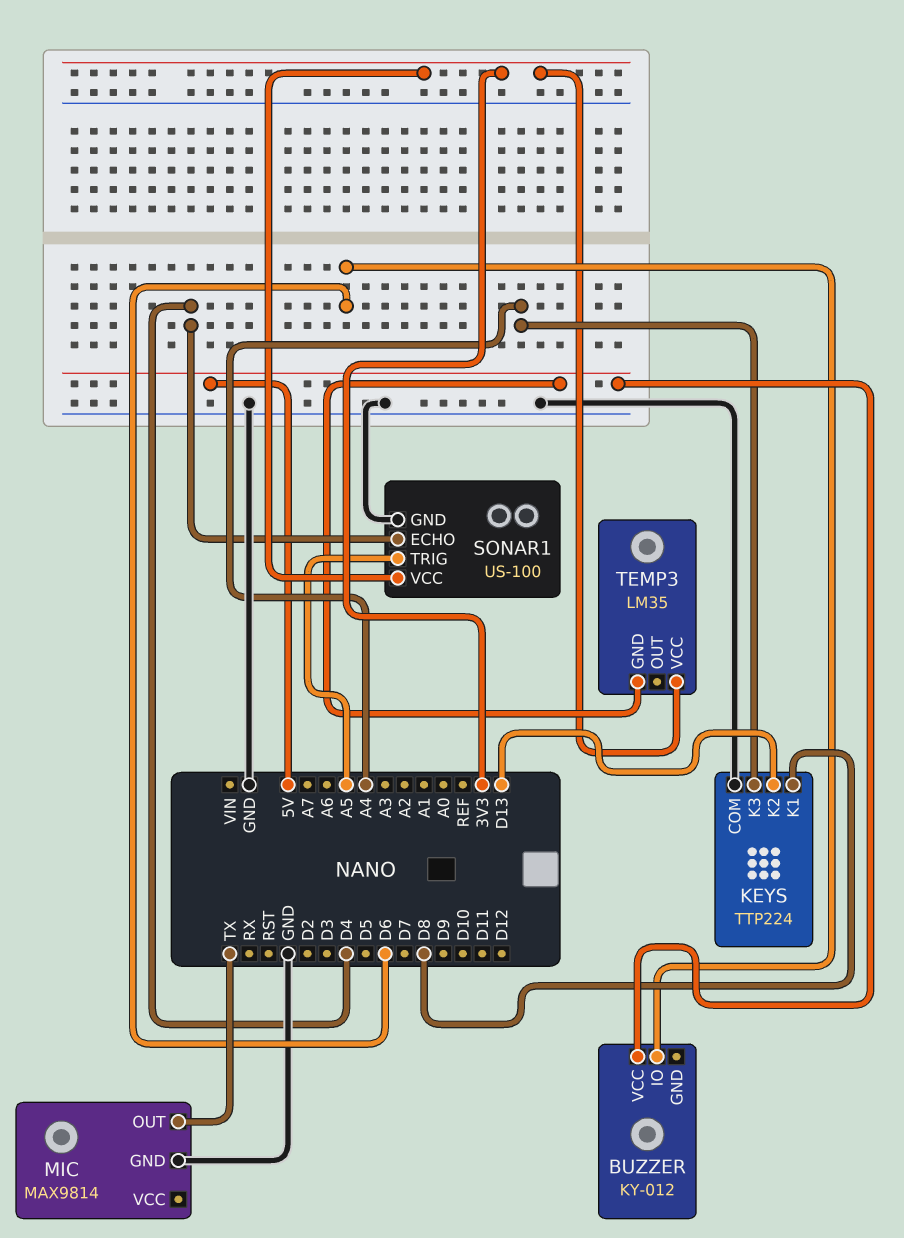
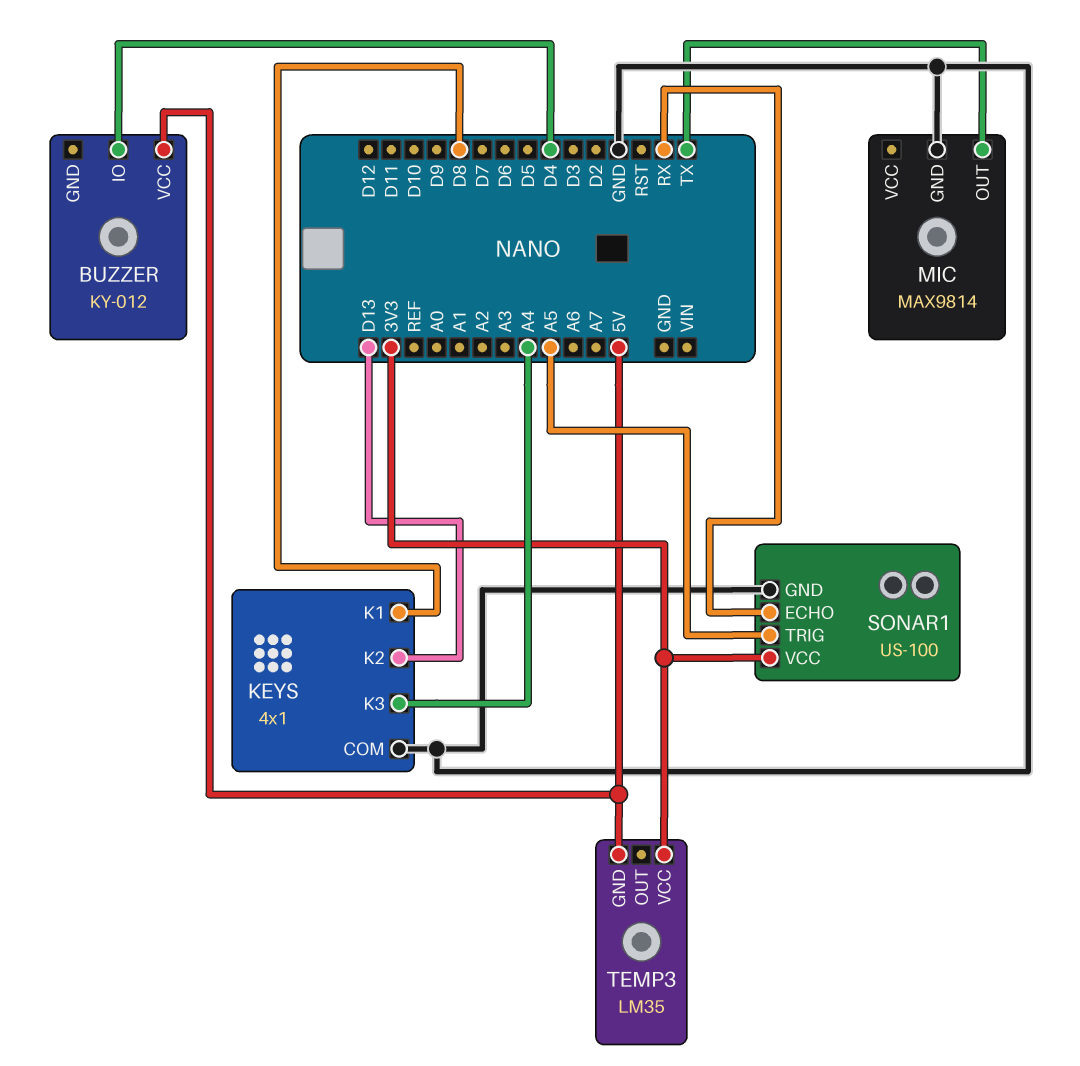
BUZZER pin IO: D6 -> D4
KEYS: TTP224 -> 4x1
SONAR1 pin ECHO: D4 -> RX

